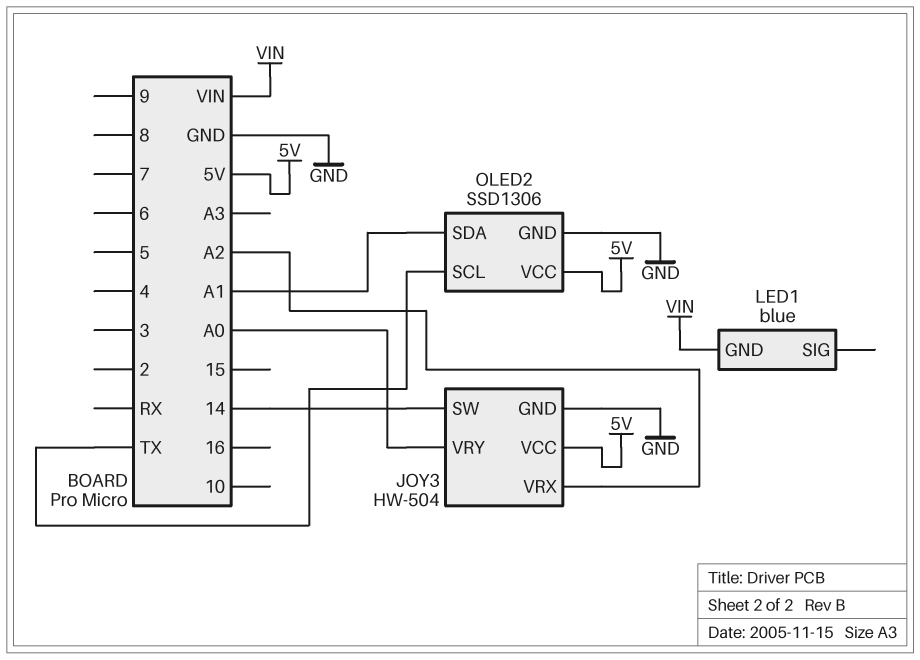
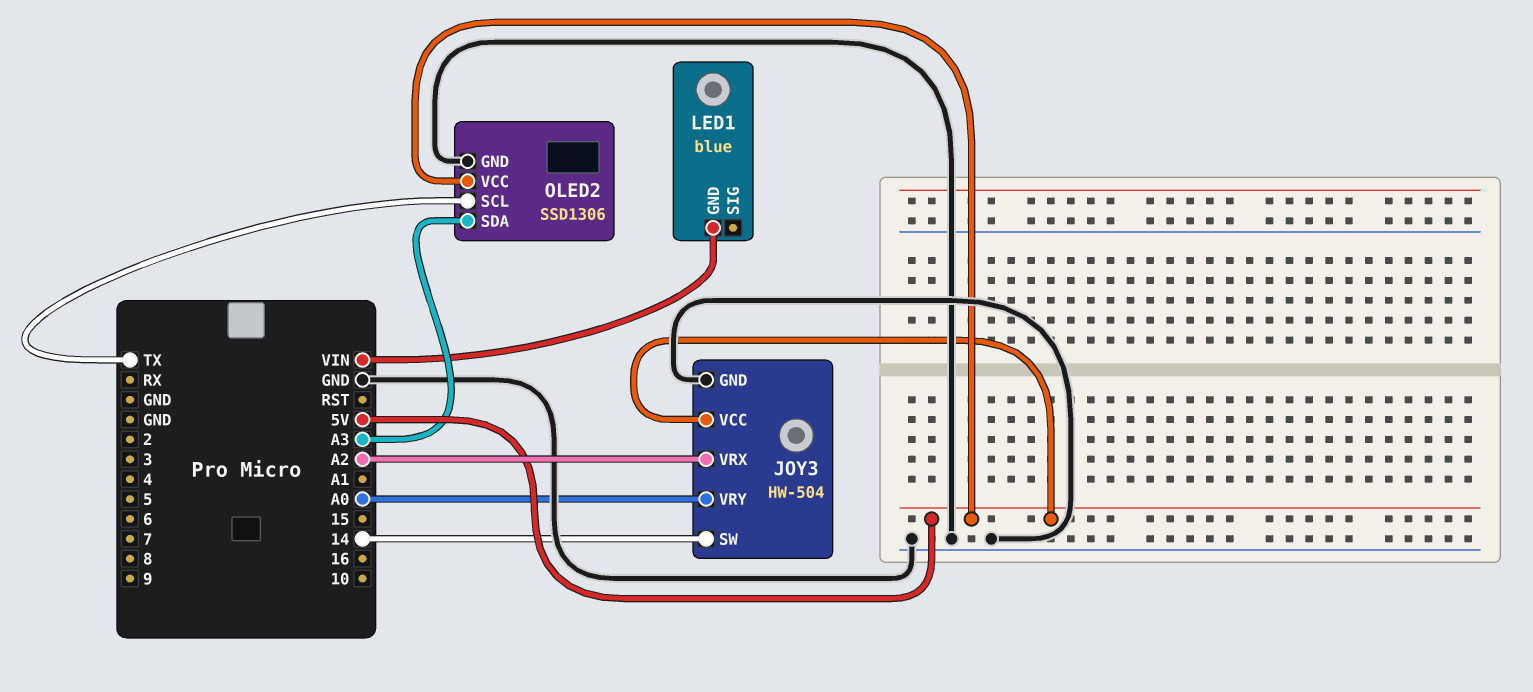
OLED2 pin SDA: A1 -> A3

